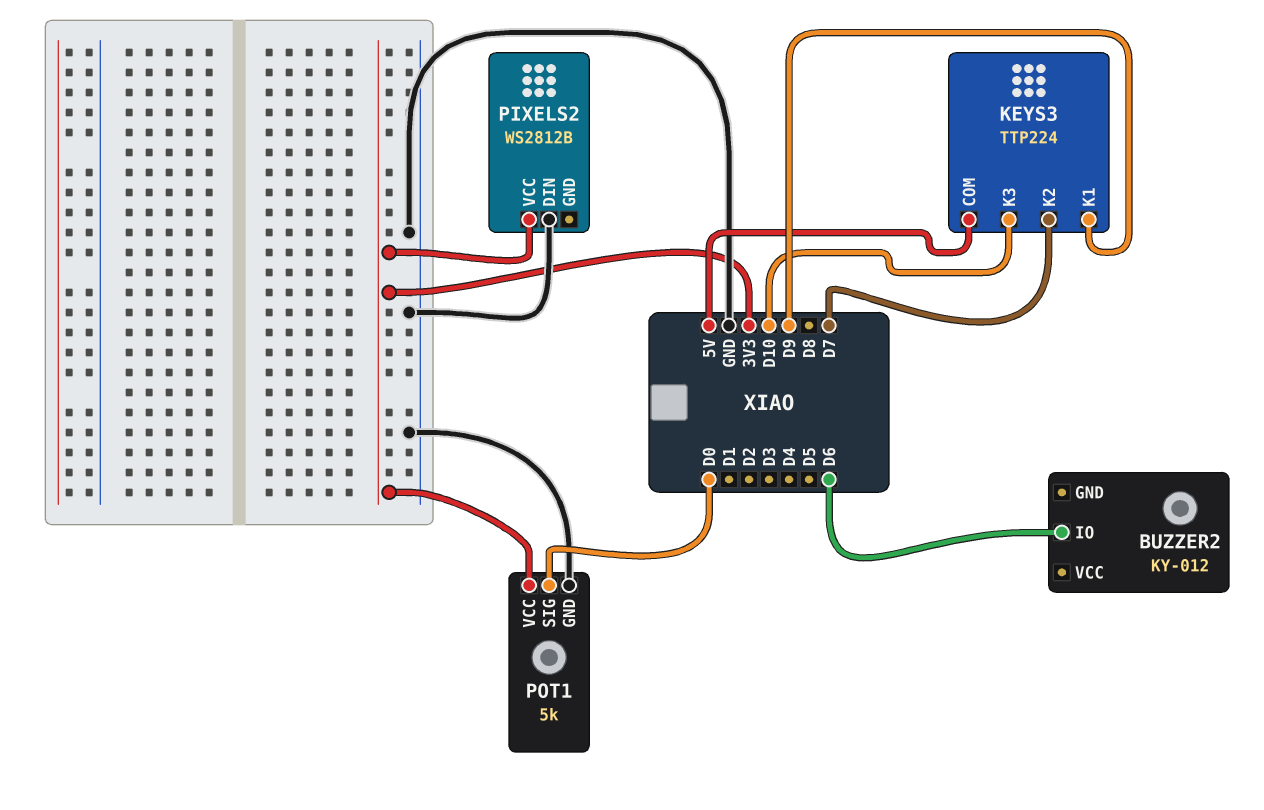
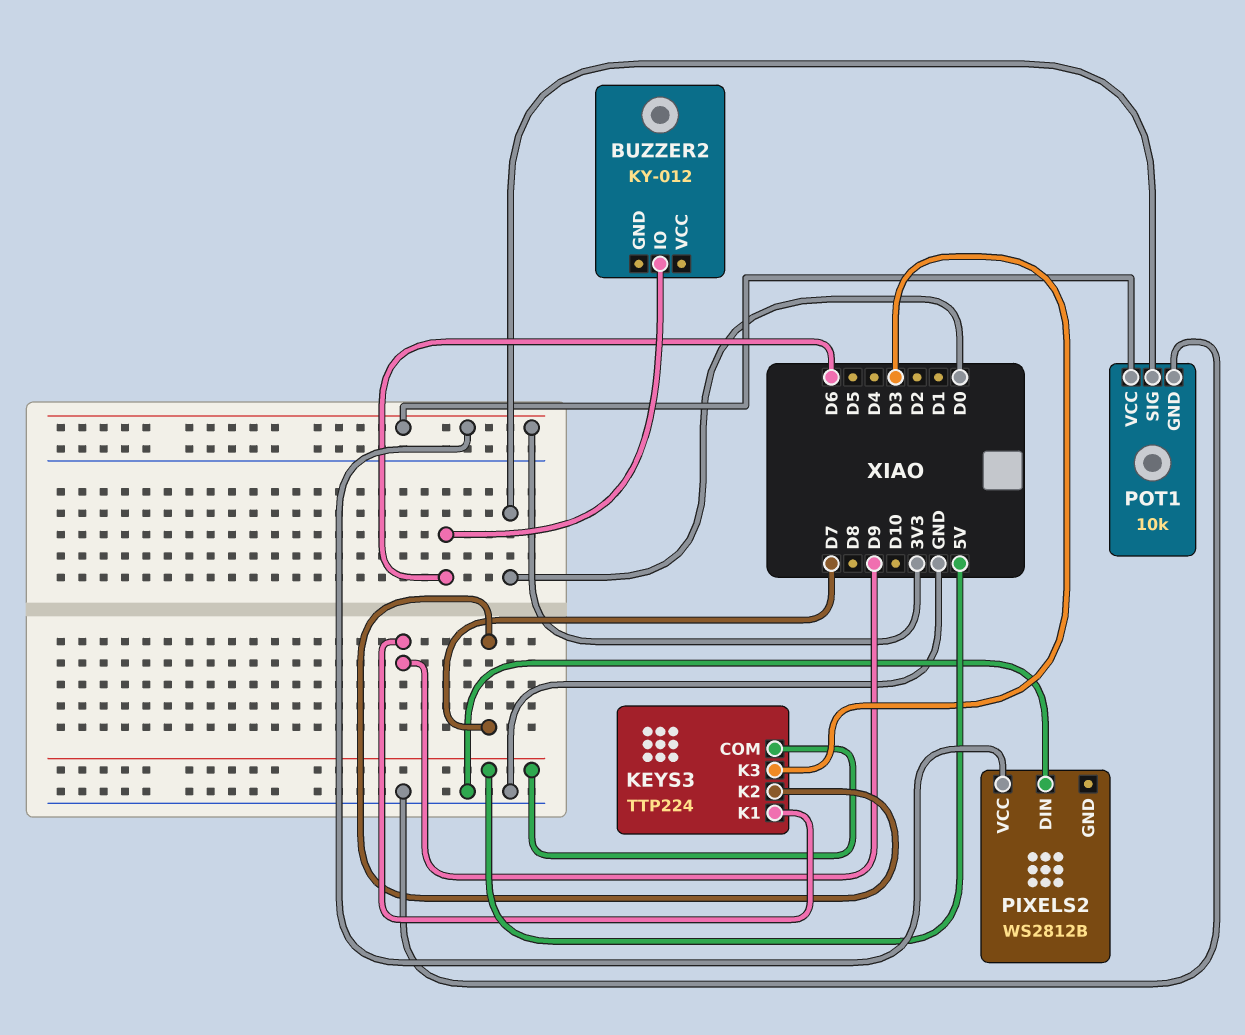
KEYS3 pin K3: D10 -> D3
POT1: 5k -> 10k

